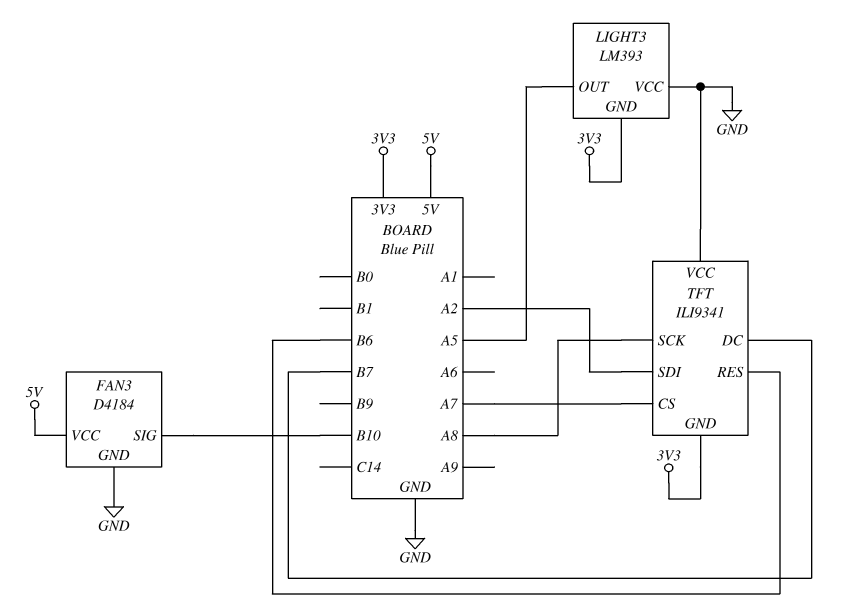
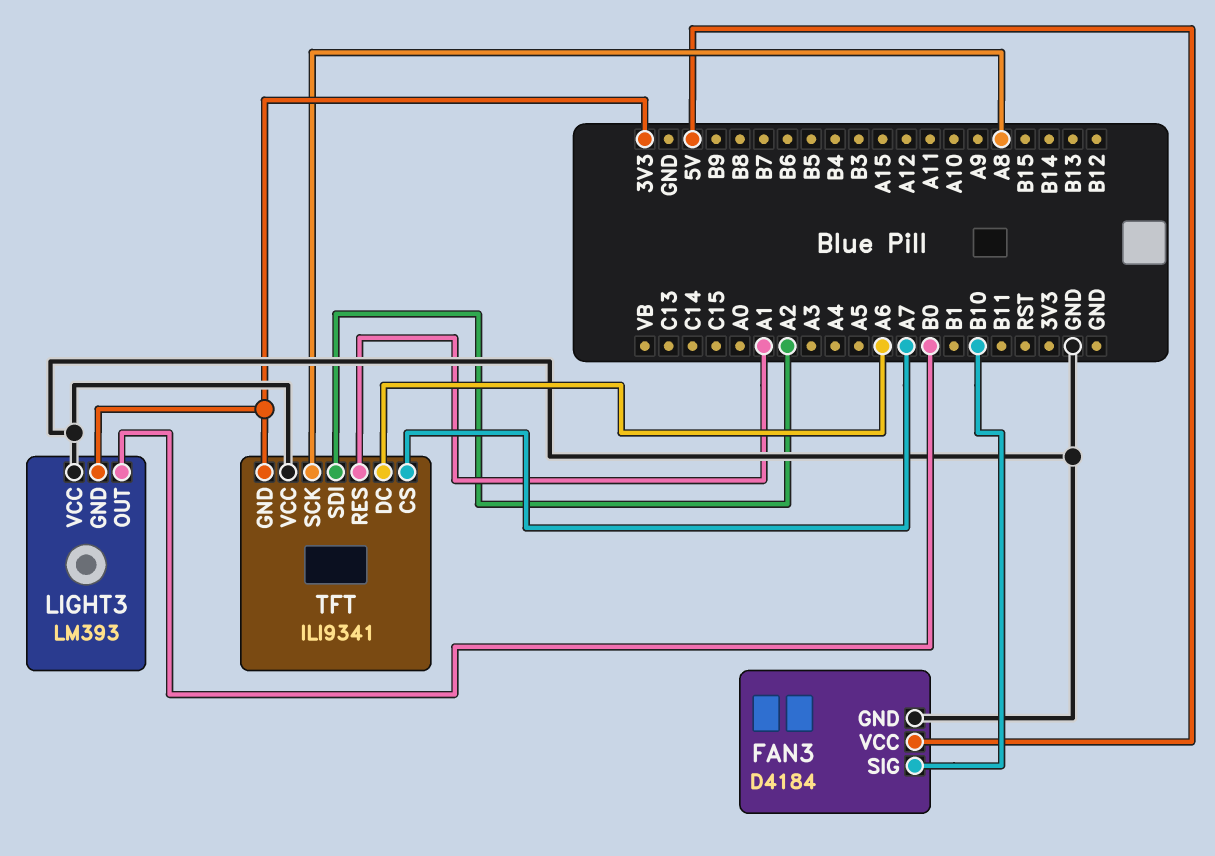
LIGHT3 pin OUT: A5 -> B0
TFT pin DC: B7 -> A6
TFT pin RES: B6 -> A1

